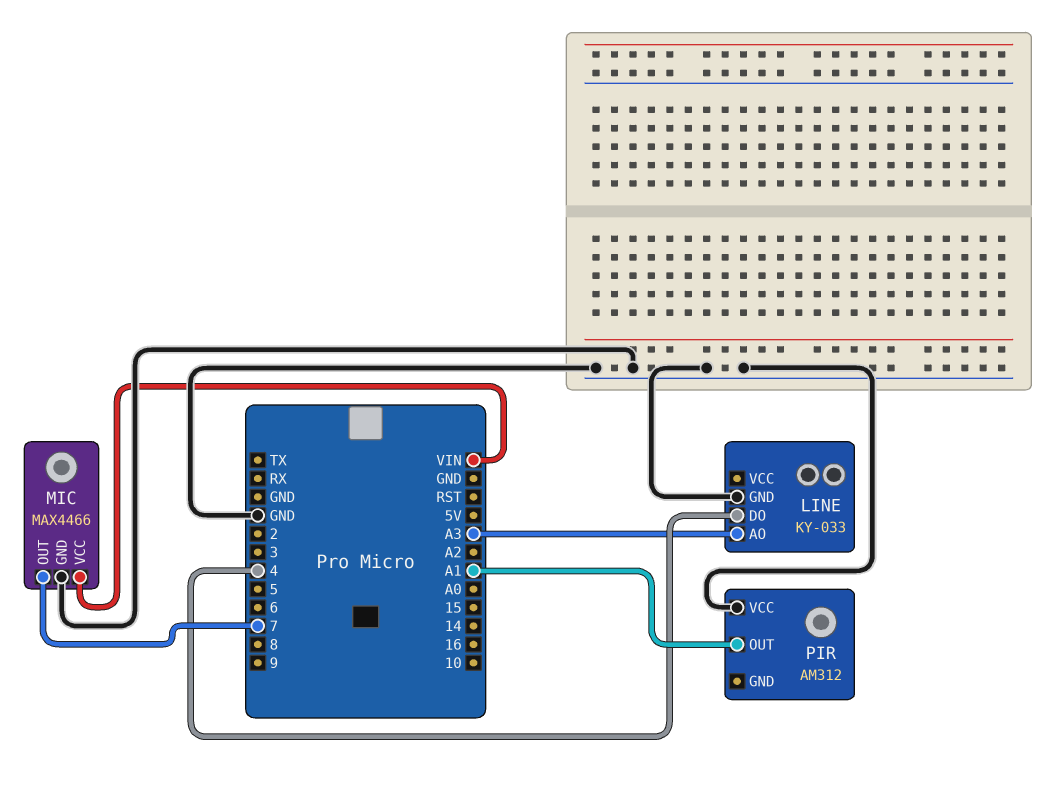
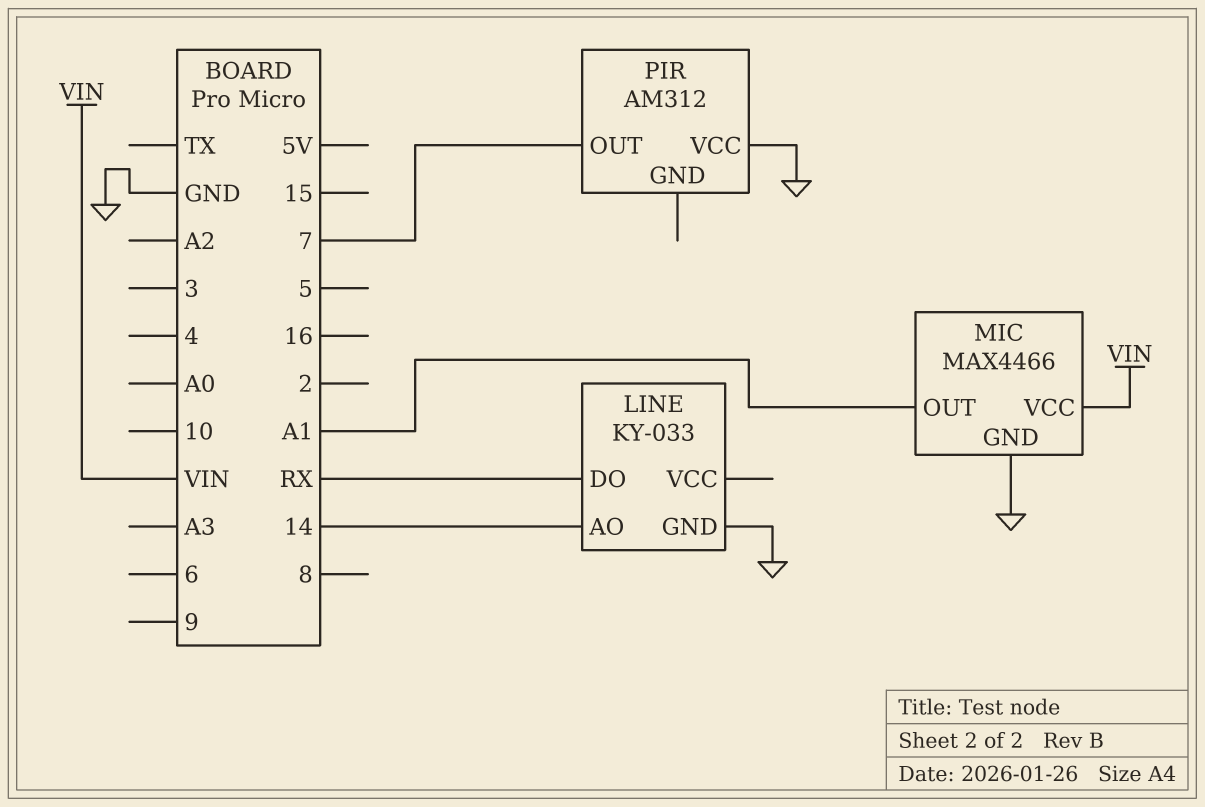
LINE pin AO: A3 -> 14
LINE pin DO: 4 -> RX
MIC pin OUT: 7 -> A1
PIR pin OUT: A1 -> 7

